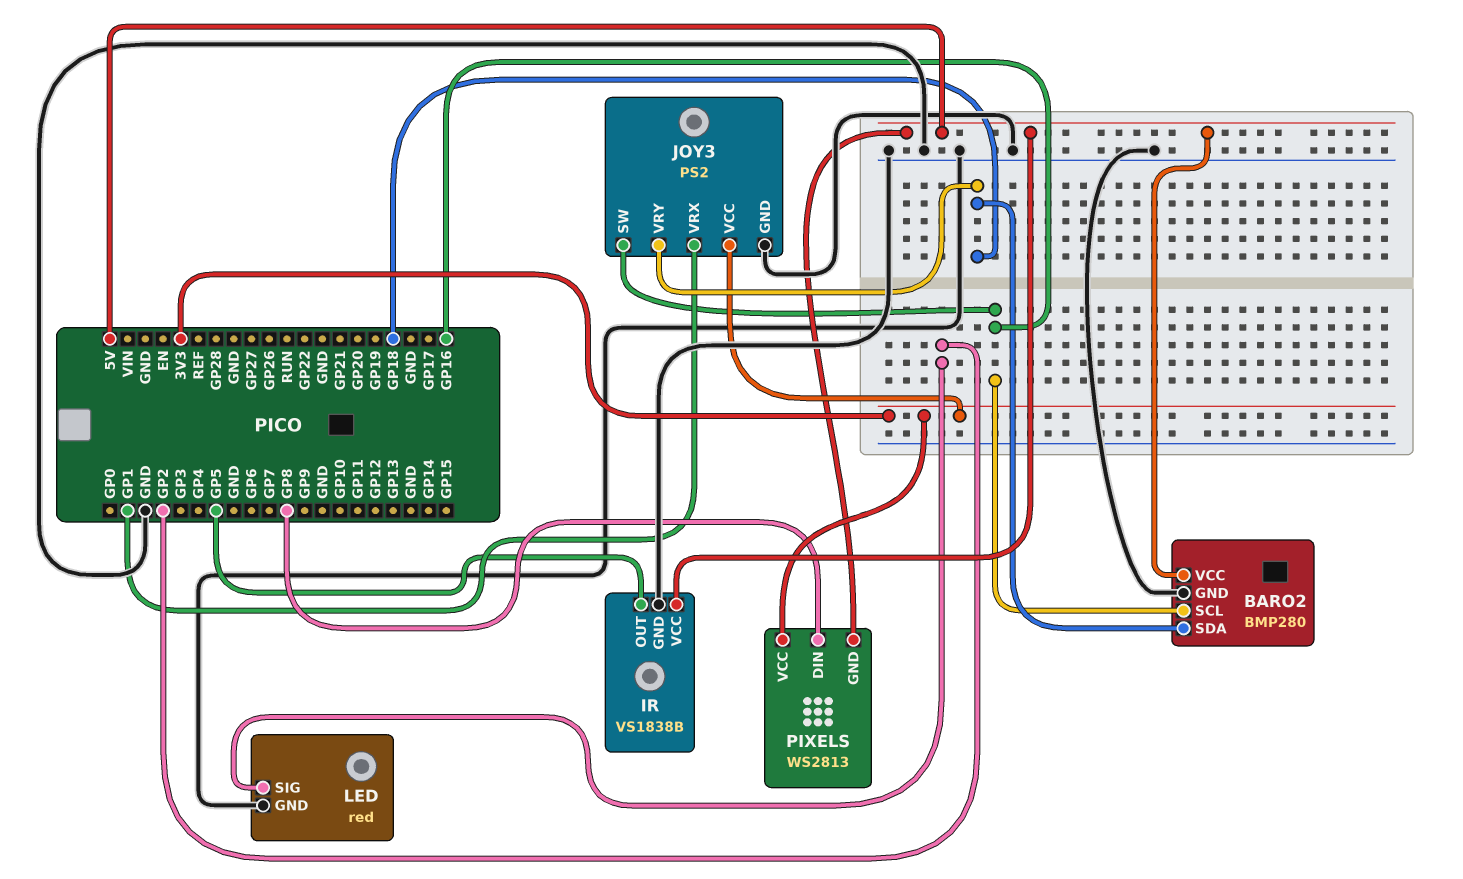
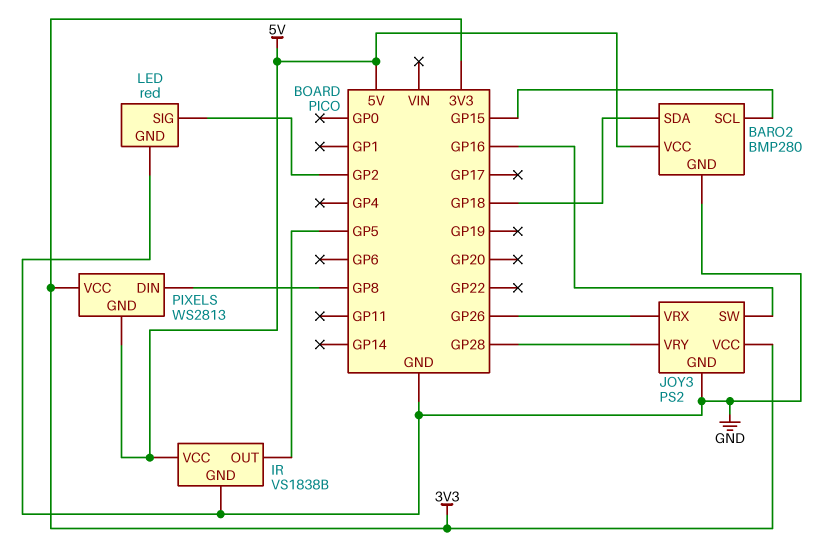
BARO2 pin SCL: GP16 -> GP15
JOY3 pin VRX: GP1 -> GP26
JOY3 pin VRY: GP18 -> GP28

